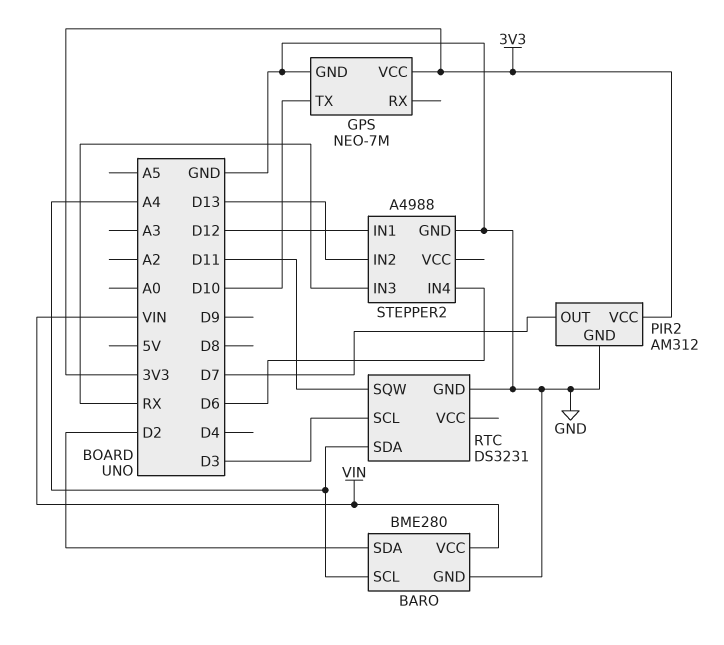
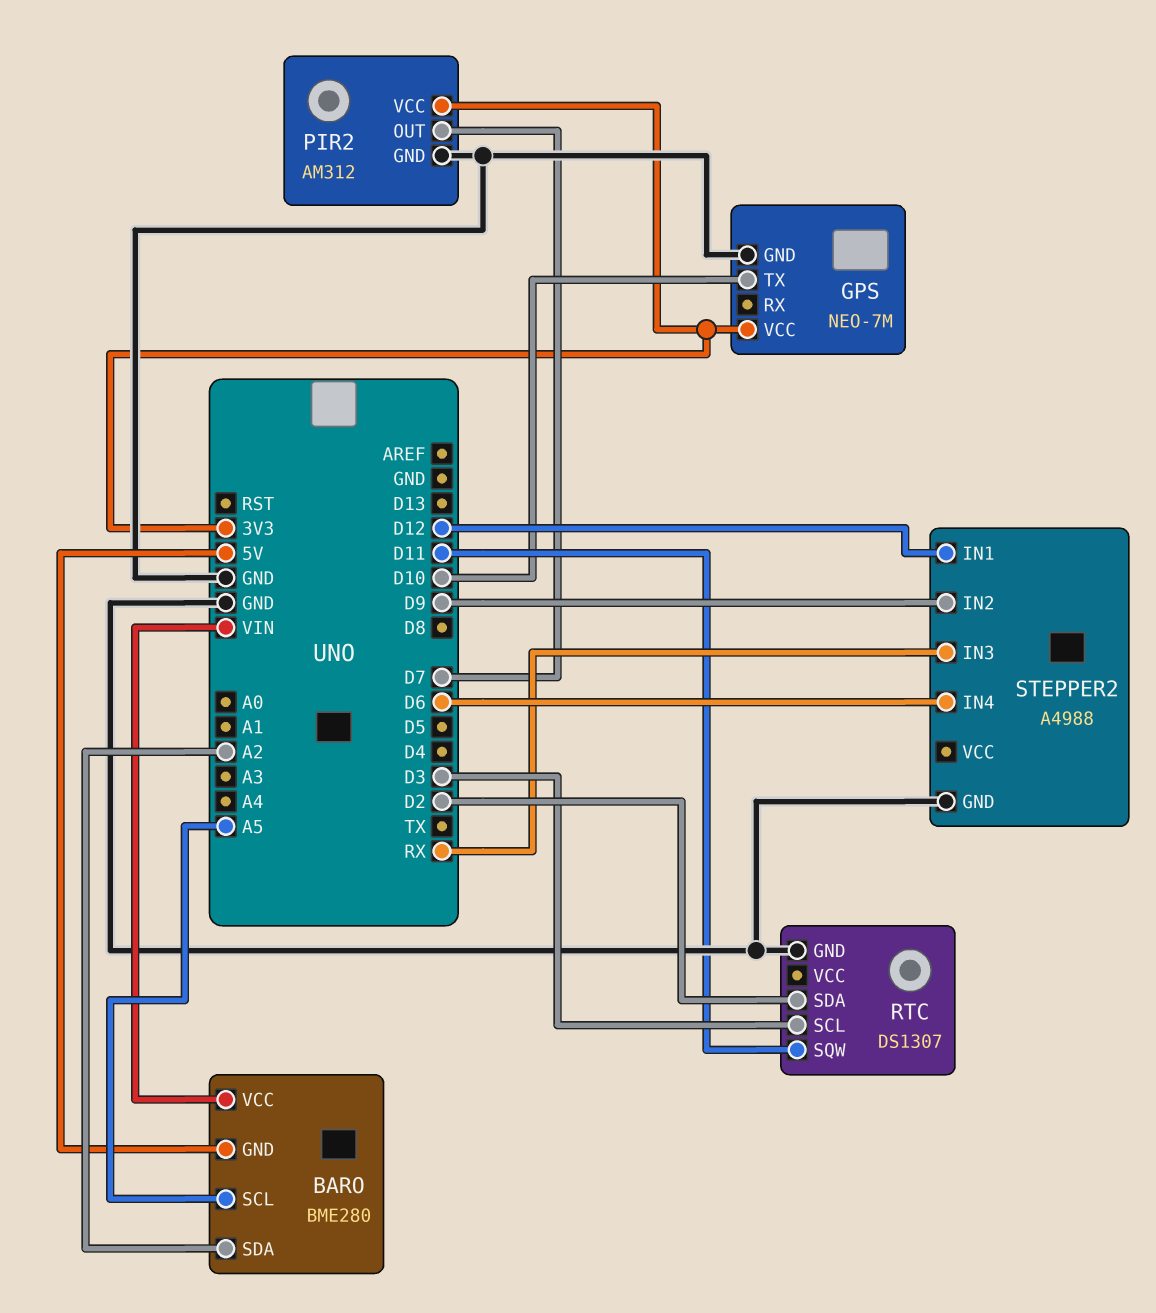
BARO pin GND: GND -> 5V
BARO pin SCL: A4 -> A5
BARO pin SDA: D2 -> A2
RTC: DS3231 -> DS1307
RTC pin SDA: A4 -> D2
STEPPER2 pin IN2: D13 -> D9

